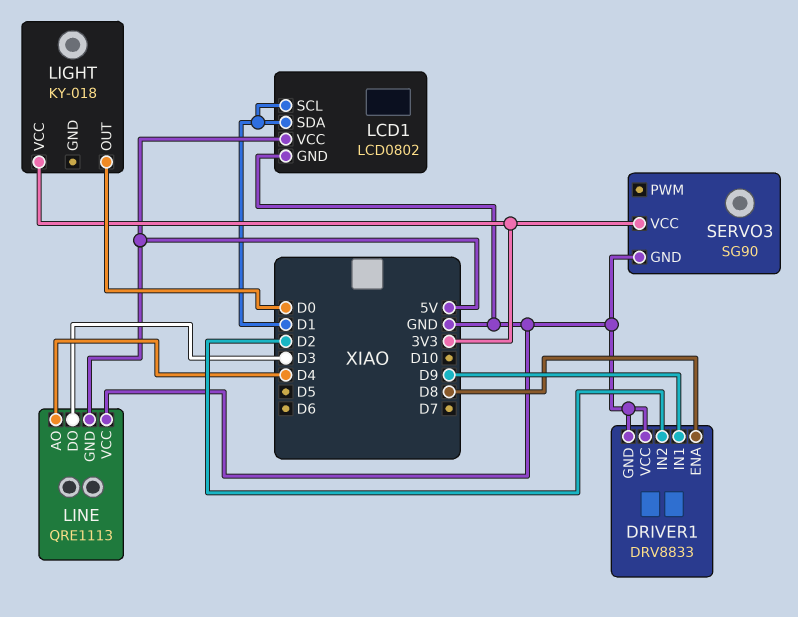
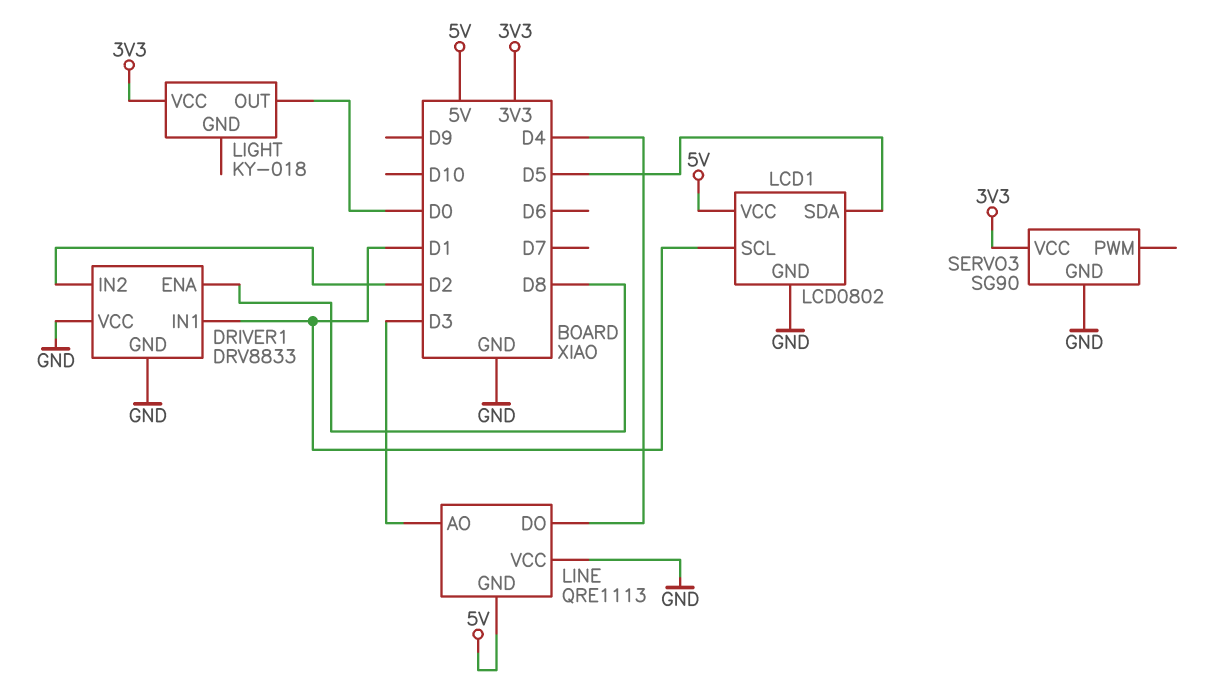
DRIVER1 pin IN1: D9 -> D1
LCD1 pin SDA: D1 -> D5
LINE pin AO: D4 -> D3
LINE pin DO: D3 -> D4

